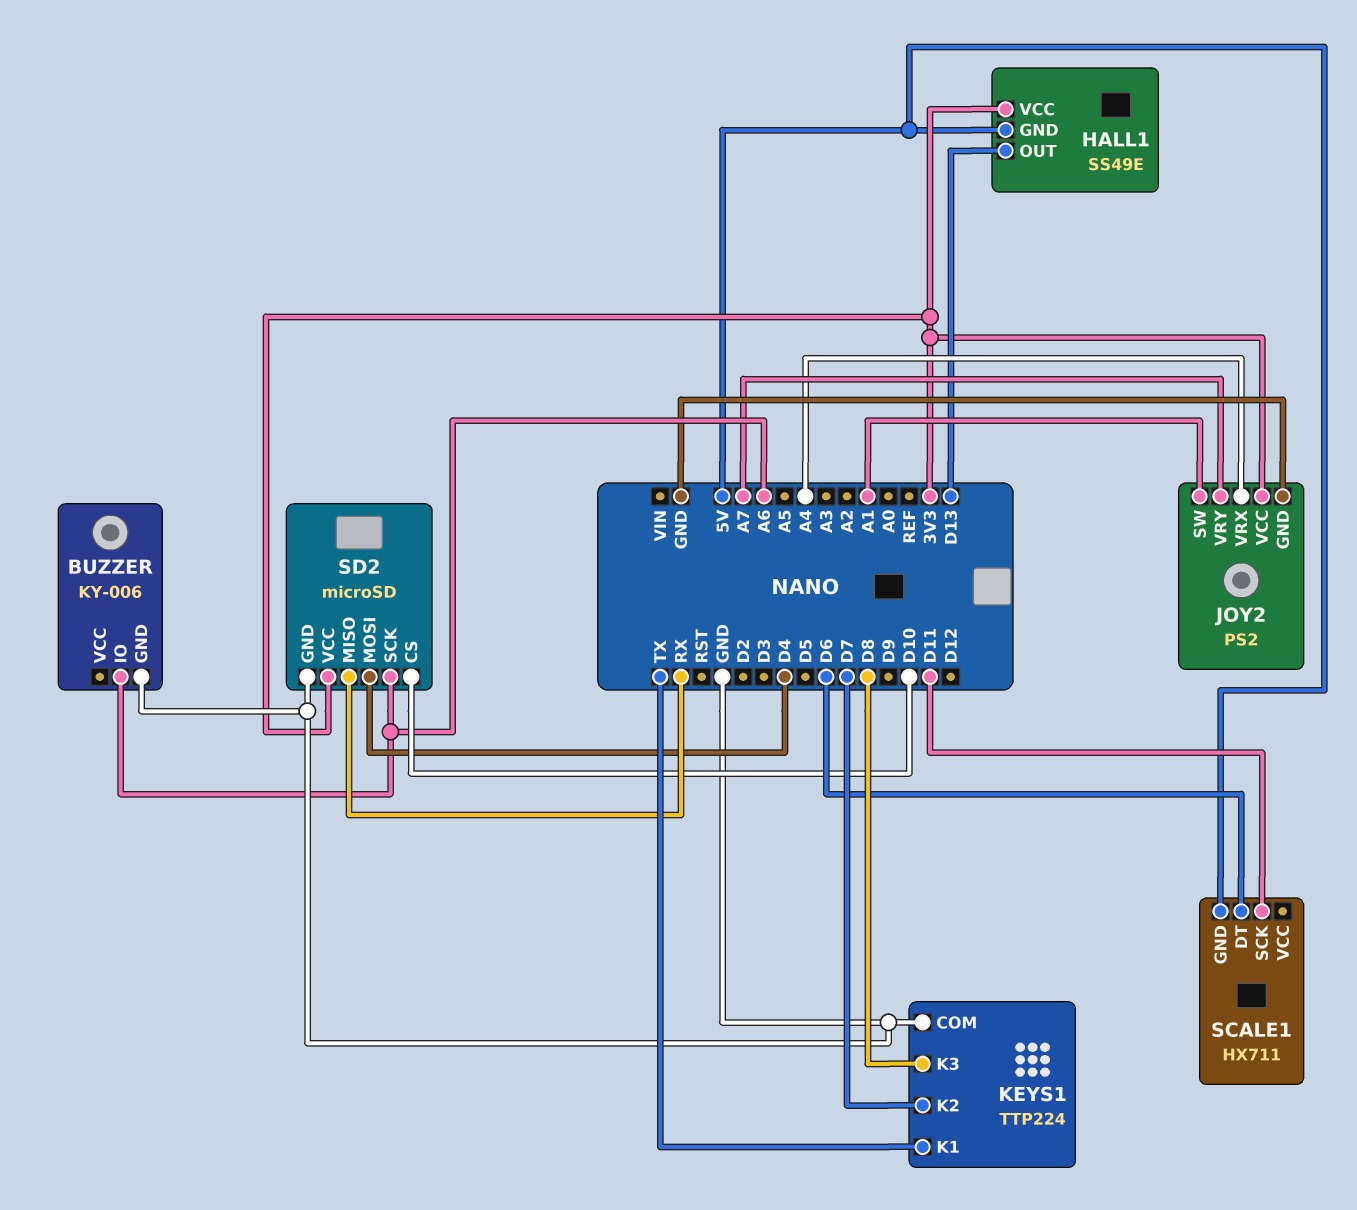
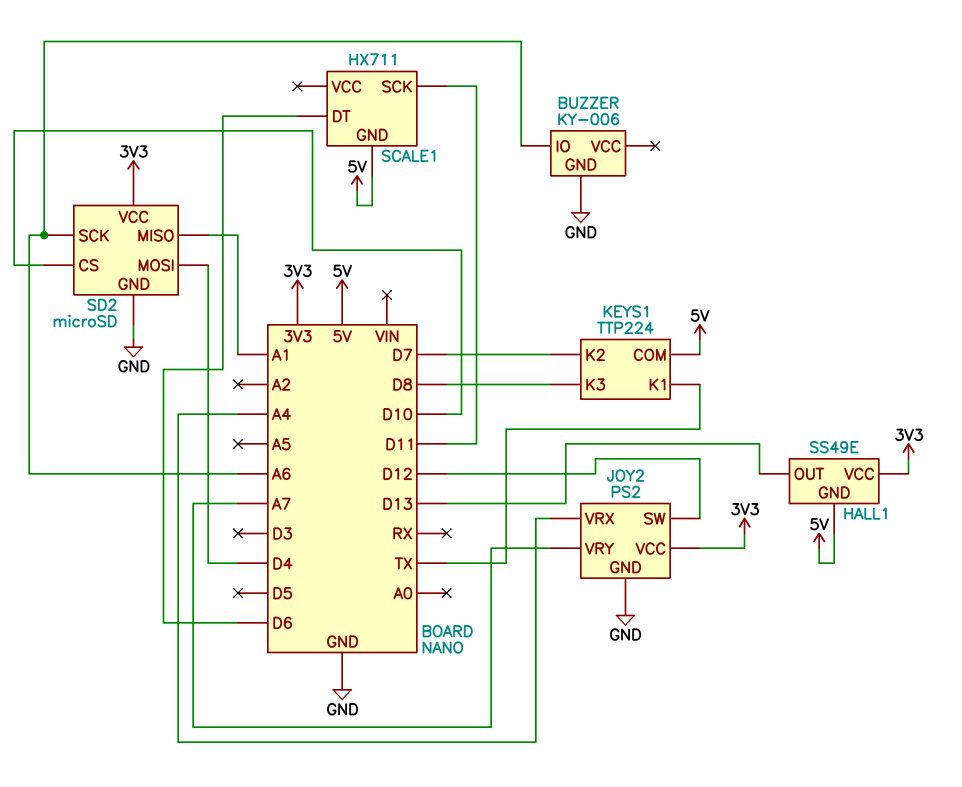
JOY2 pin SW: A1 -> D12
KEYS1 pin COM: GND -> 5V
SD2 pin MISO: RX -> A1

